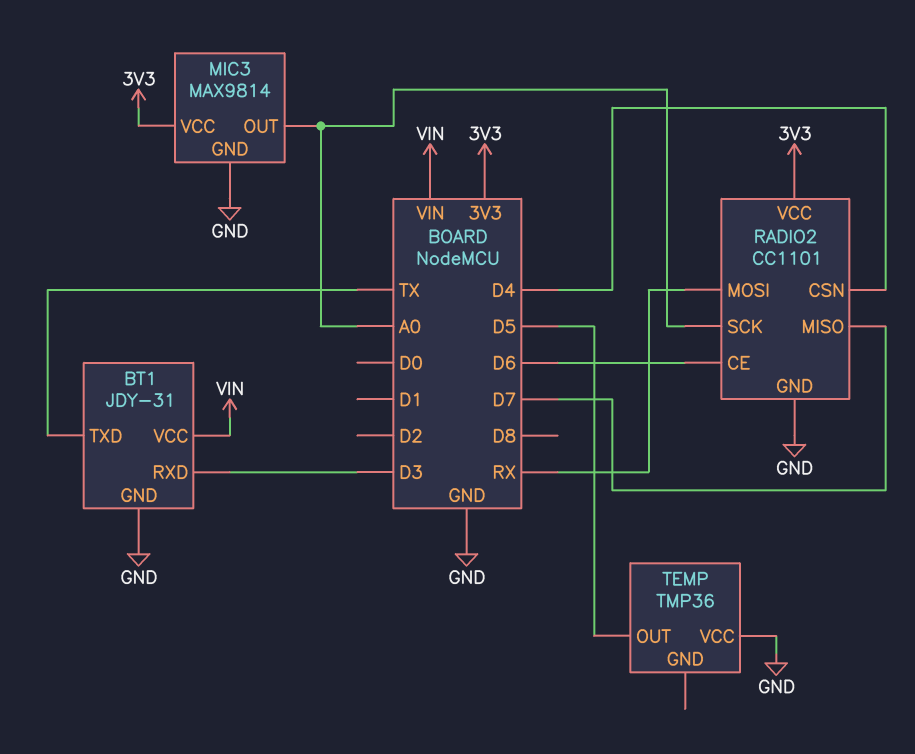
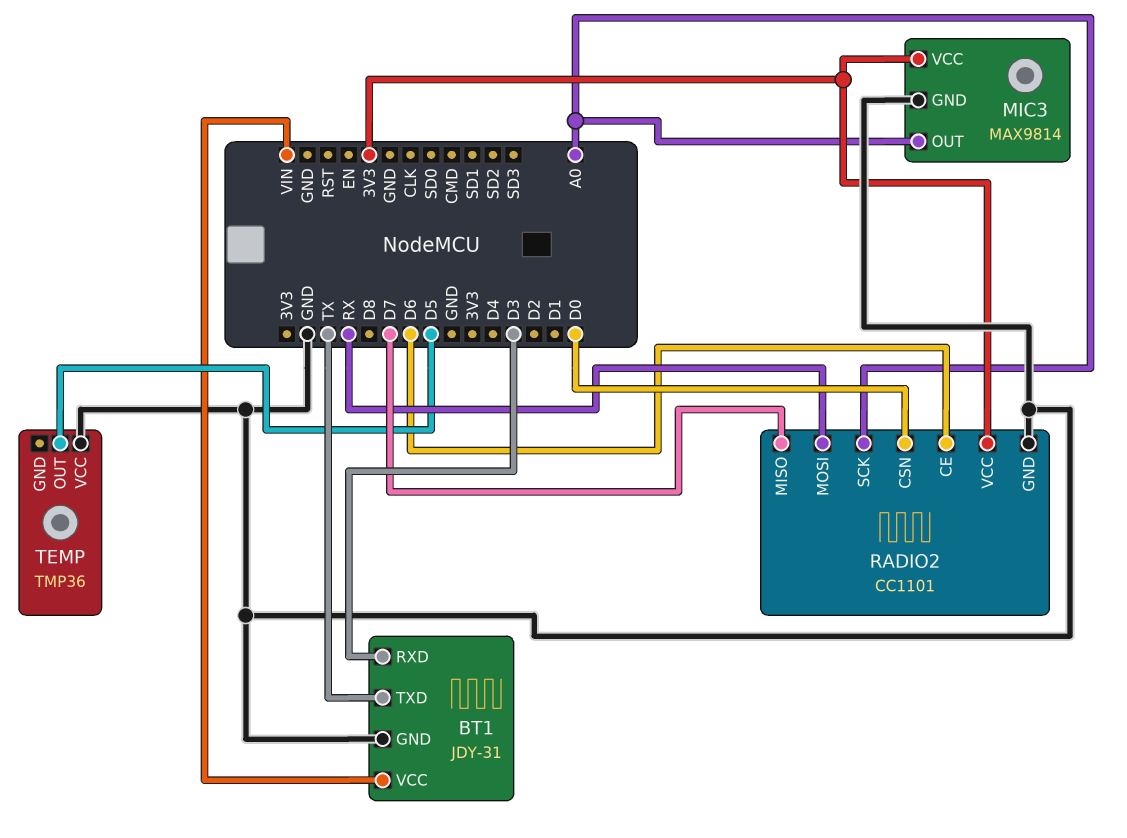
RADIO2 pin CSN: D4 -> D0

